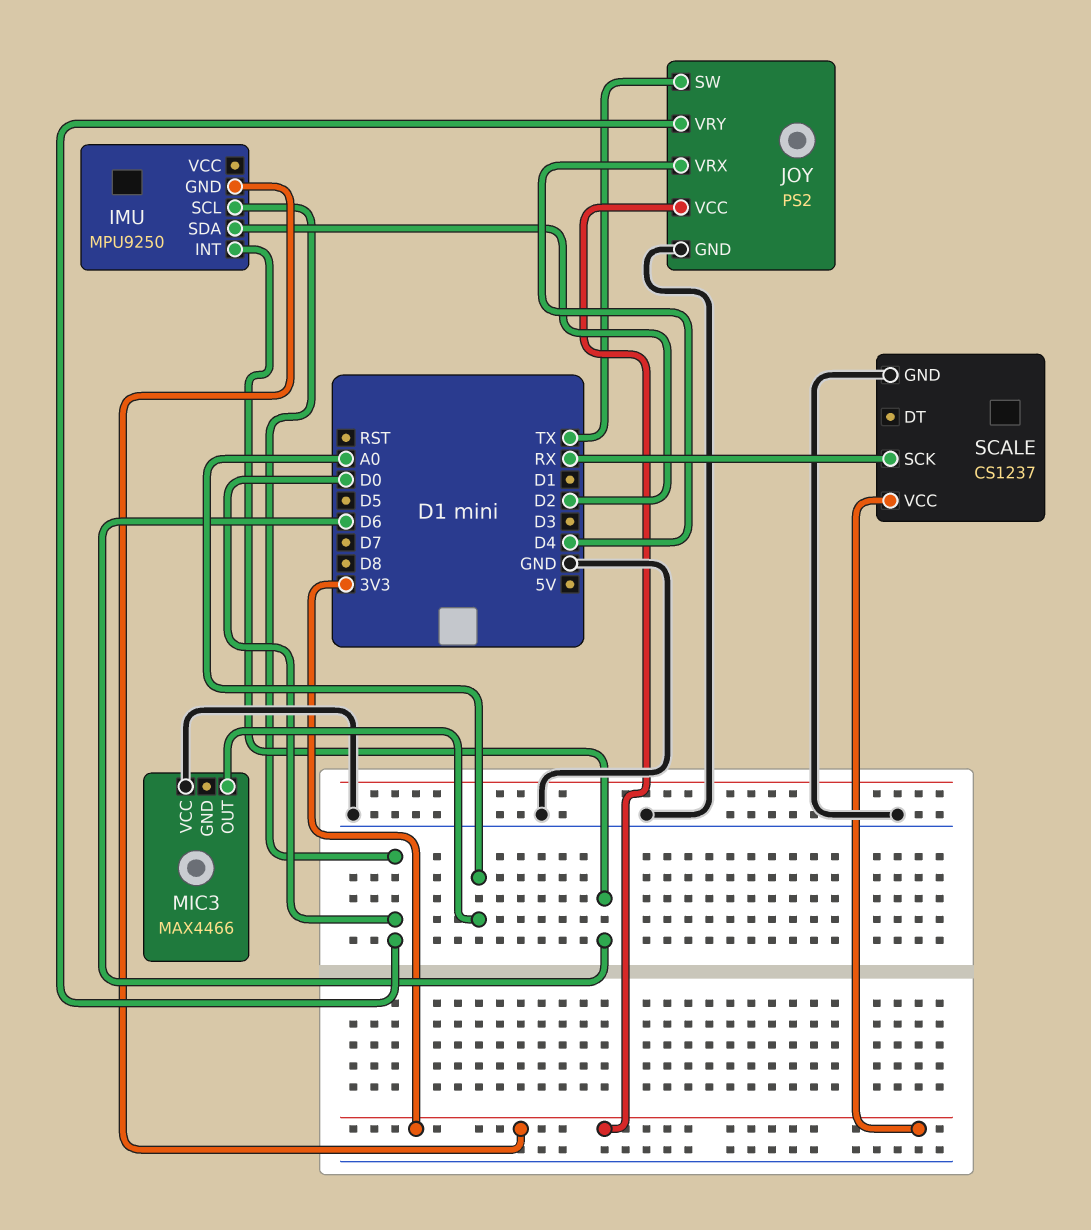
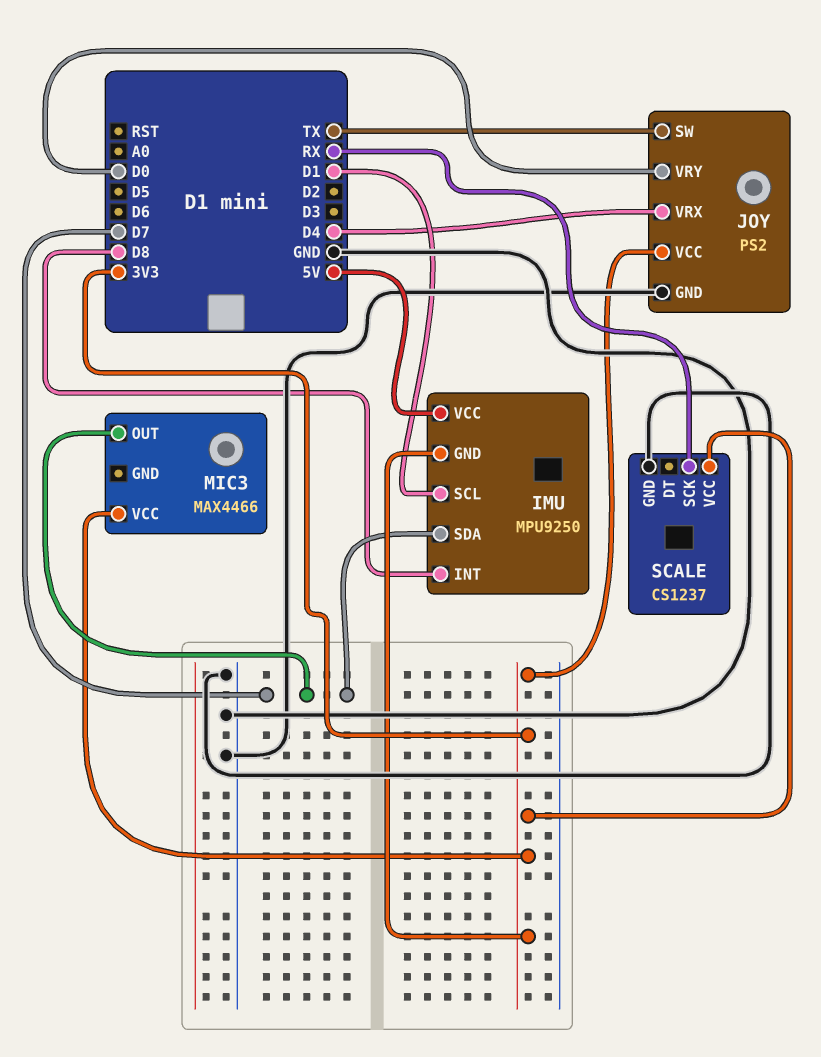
IMU pin INT: D6 -> D8
IMU pin SCL: D0 -> D1
IMU pin SDA: D2 -> D7
IMU pin VCC: none -> 5V
MIC3 pin OUT: A0 -> D7
MIC3 pin VCC: GND -> 3V3

